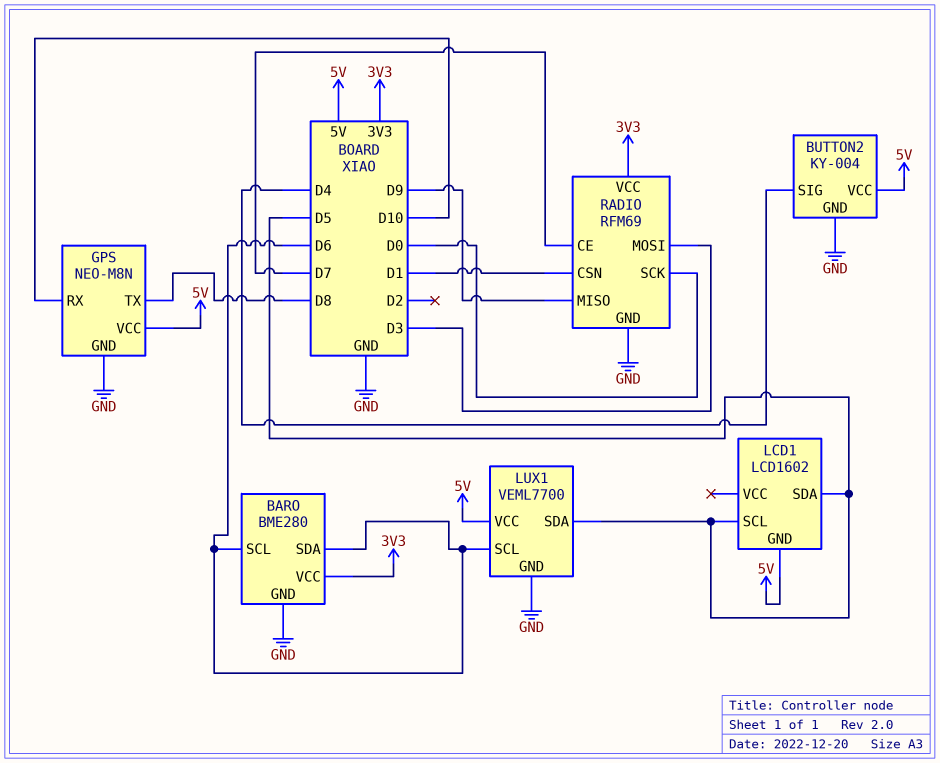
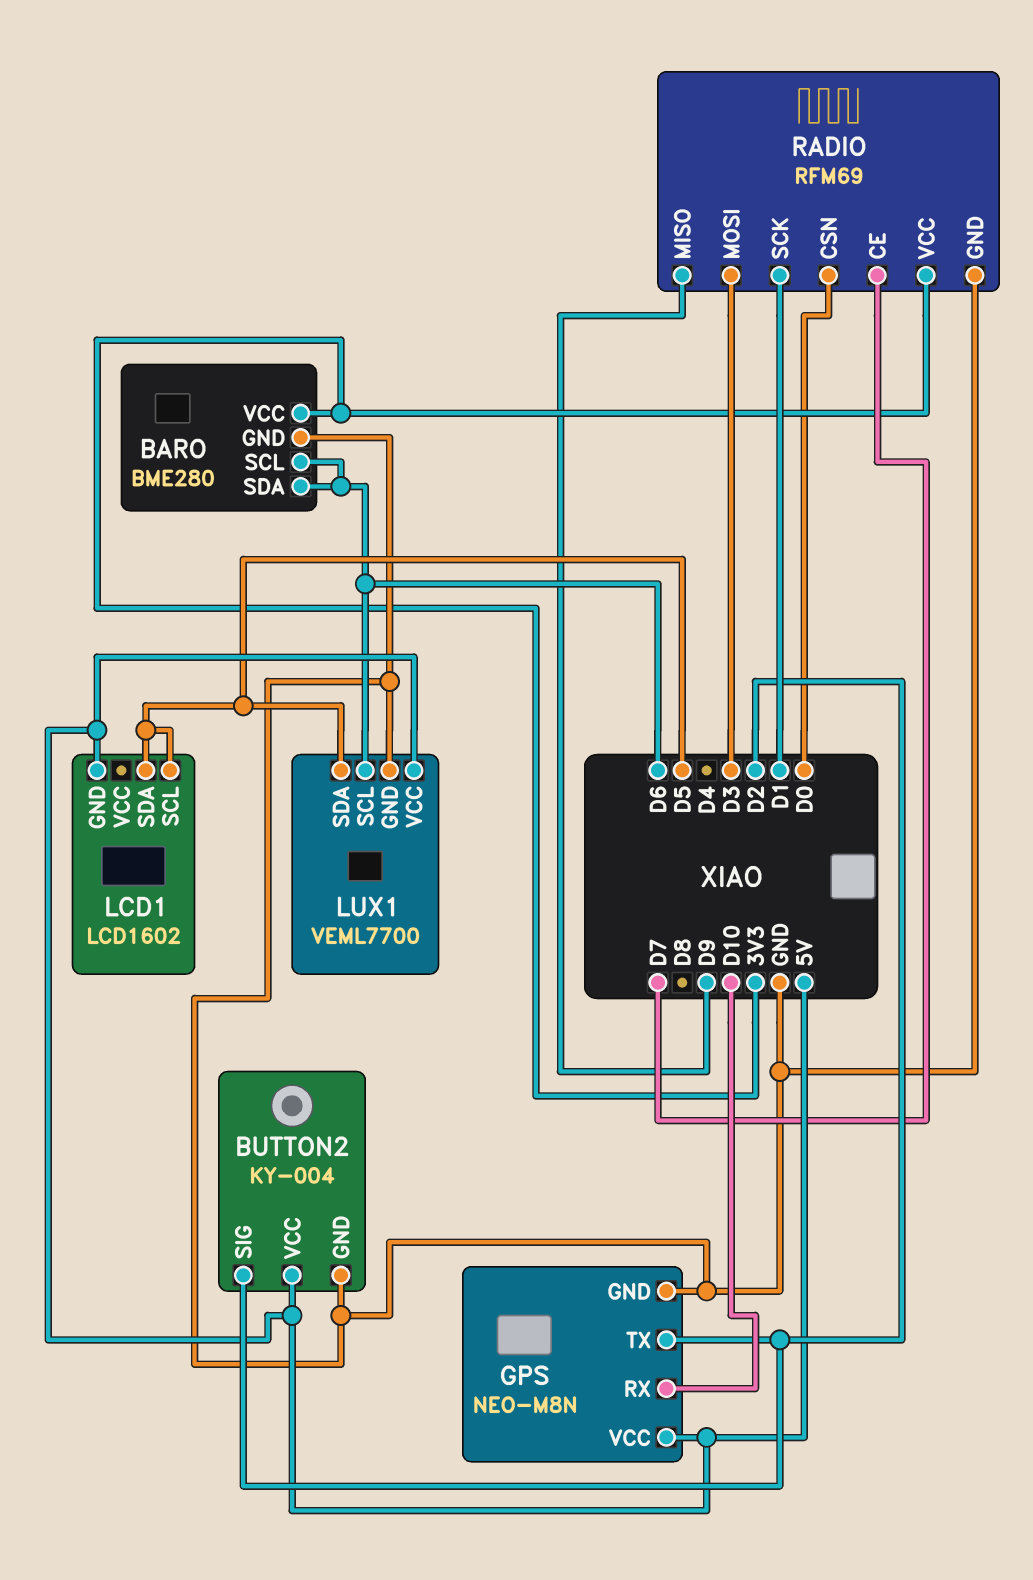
BUTTON2 pin SIG: D4 -> D2
GPS pin TX: D8 -> D2
RADIO pin CSN: D1 -> D0
RADIO pin SCK: D0 -> D1

